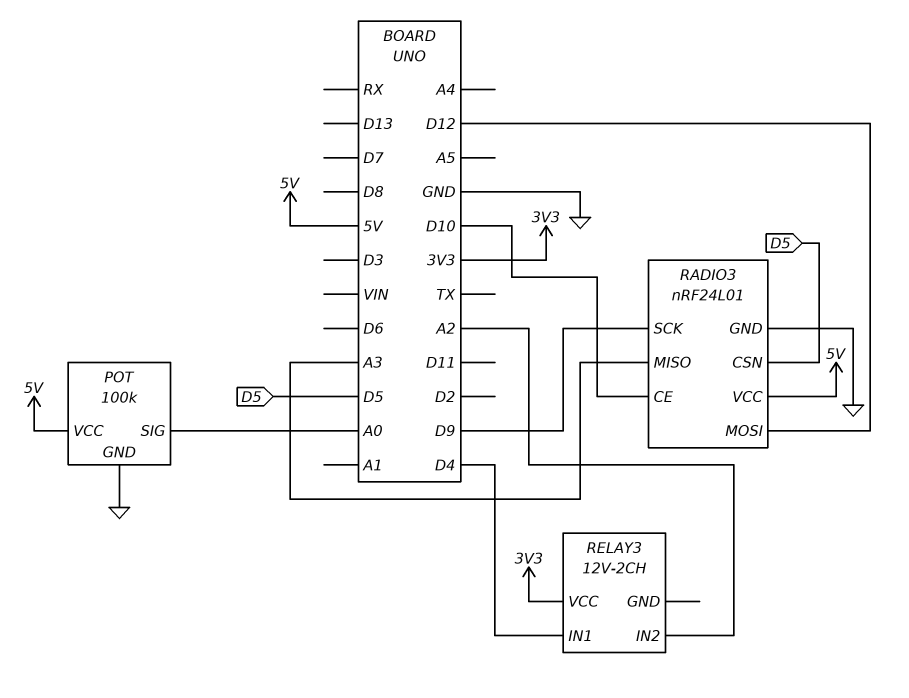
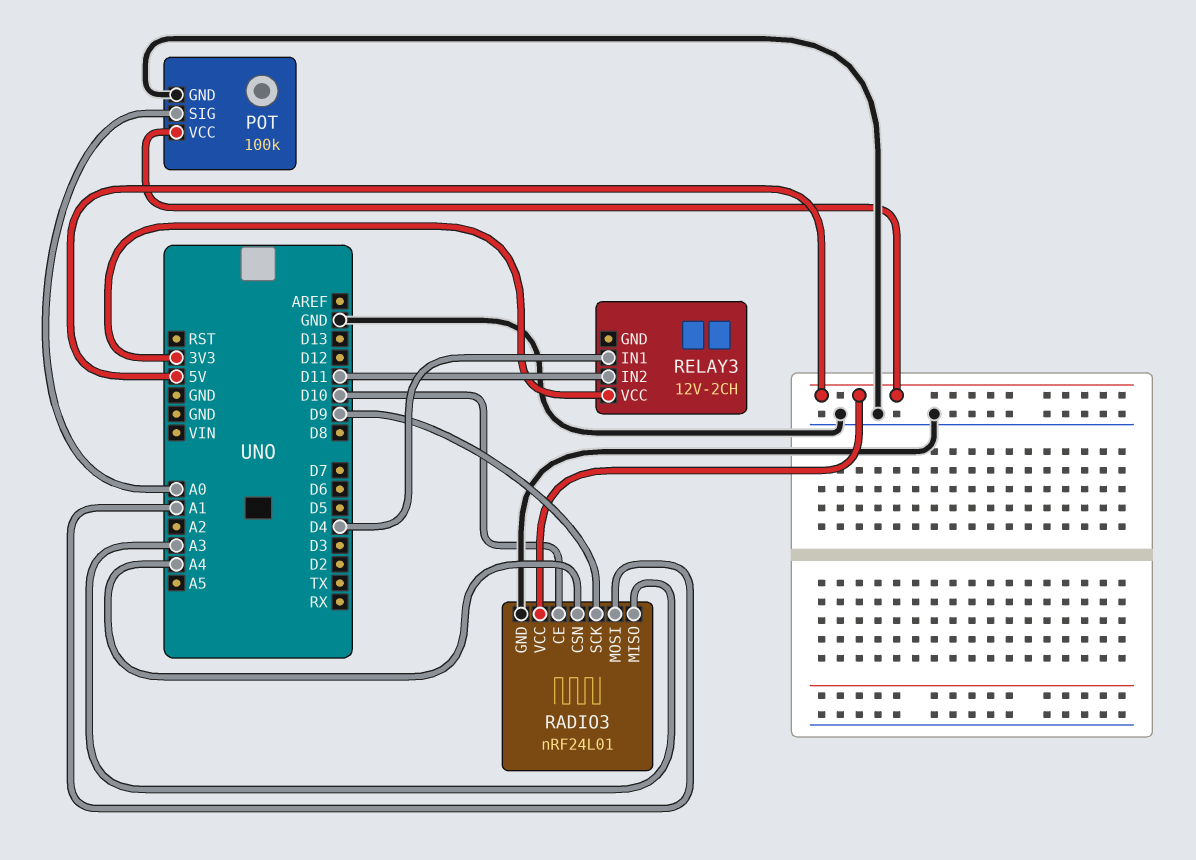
RADIO3 pin CSN: D5 -> A4
RADIO3 pin MOSI: D12 -> A1
RELAY3 pin IN2: A2 -> D11

